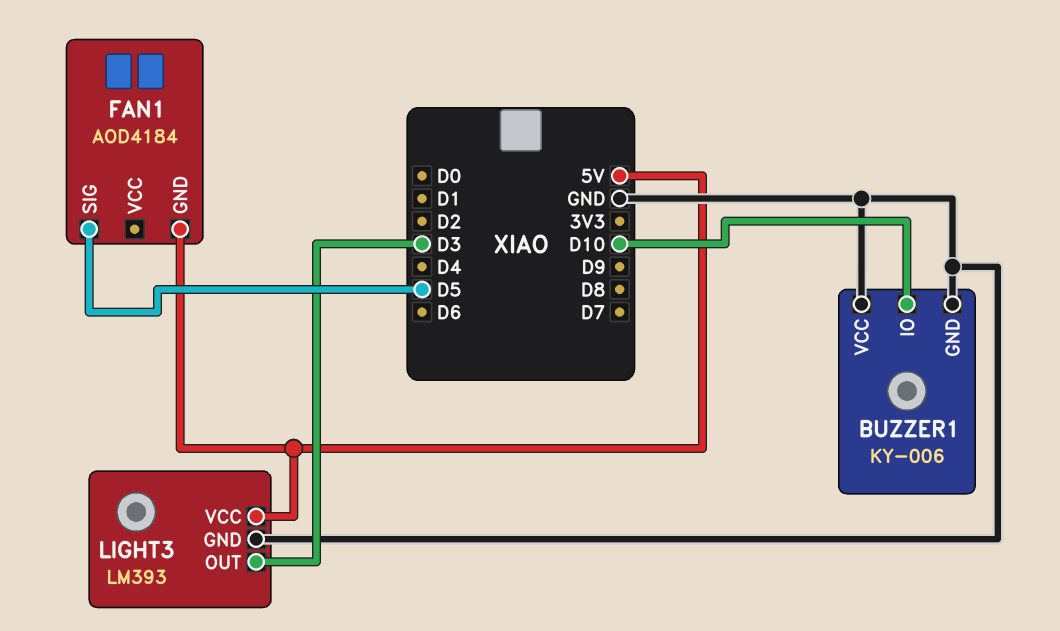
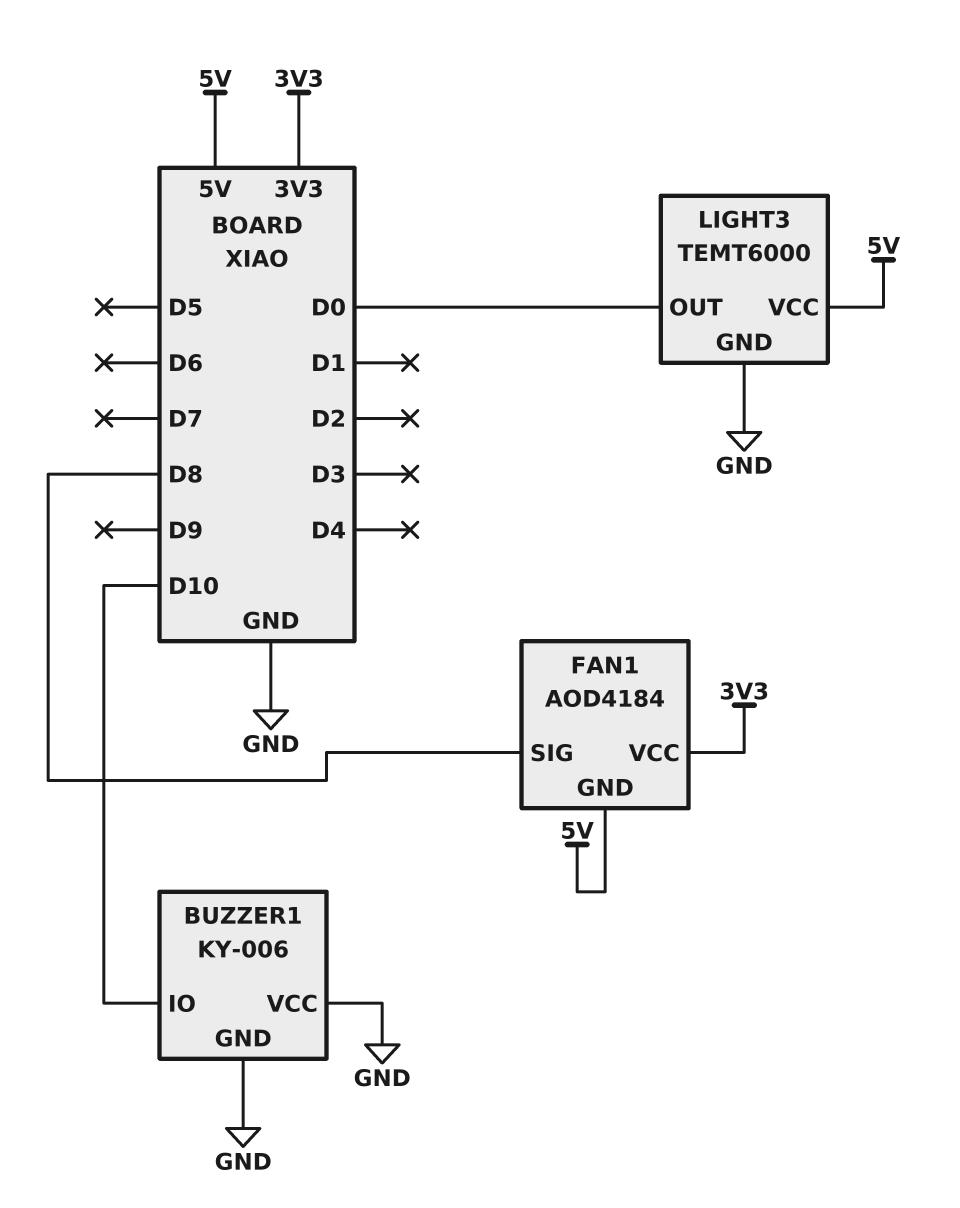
FAN1 pin SIG: D5 -> D8
FAN1 pin VCC: none -> 3V3
LIGHT3: LM393 -> TEMT6000
LIGHT3 pin OUT: D3 -> D0

